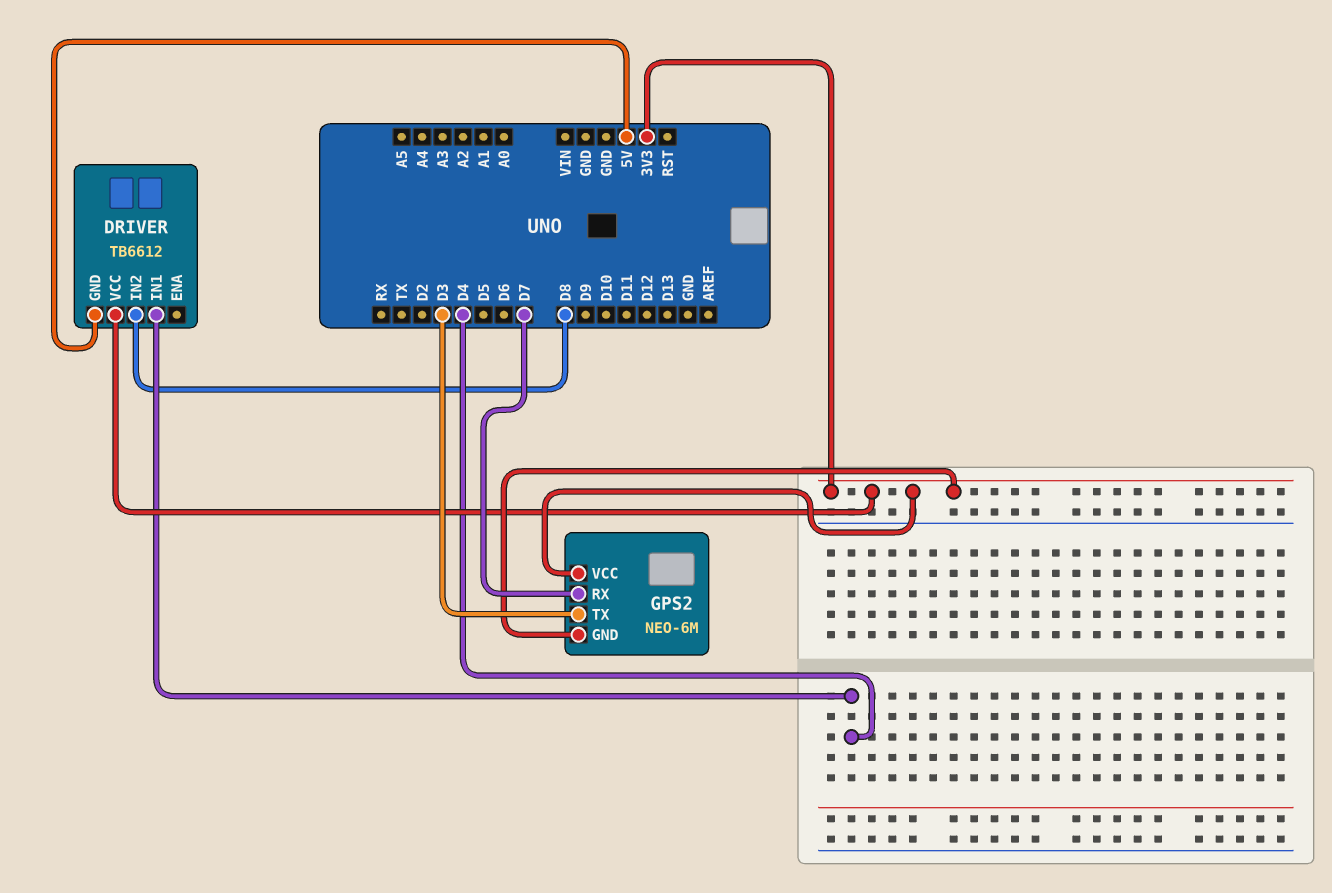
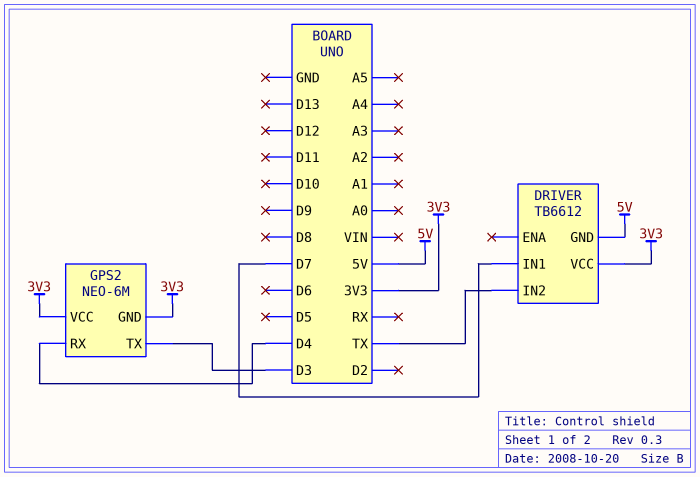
DRIVER pin IN1: D4 -> D7
DRIVER pin IN2: D8 -> TX
GPS2 pin RX: D7 -> D4

